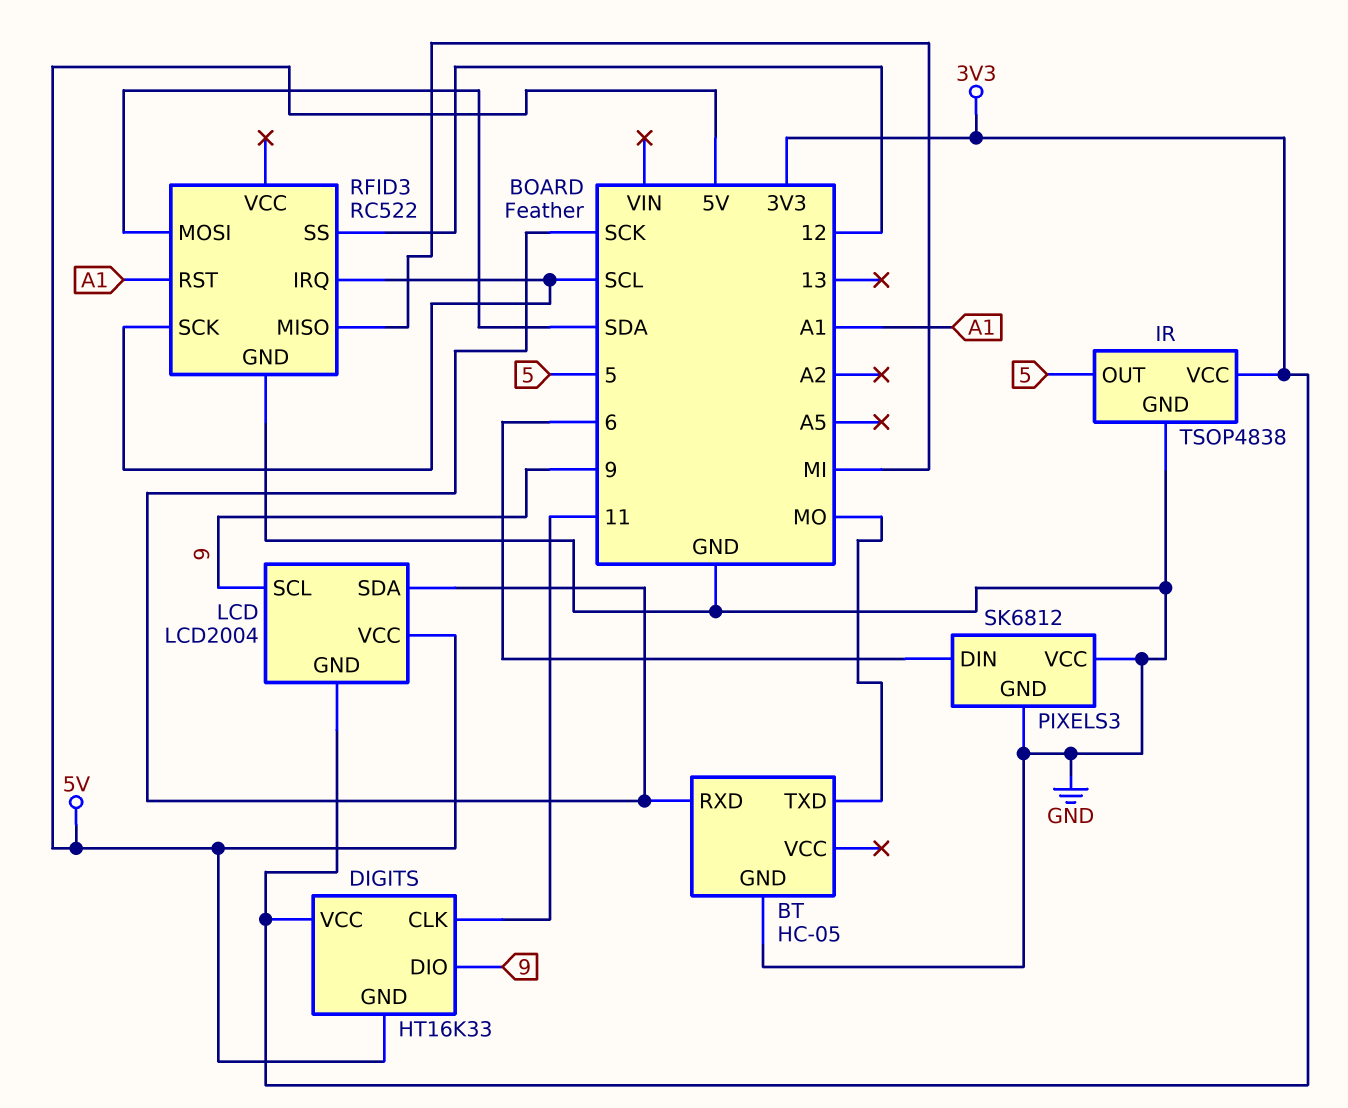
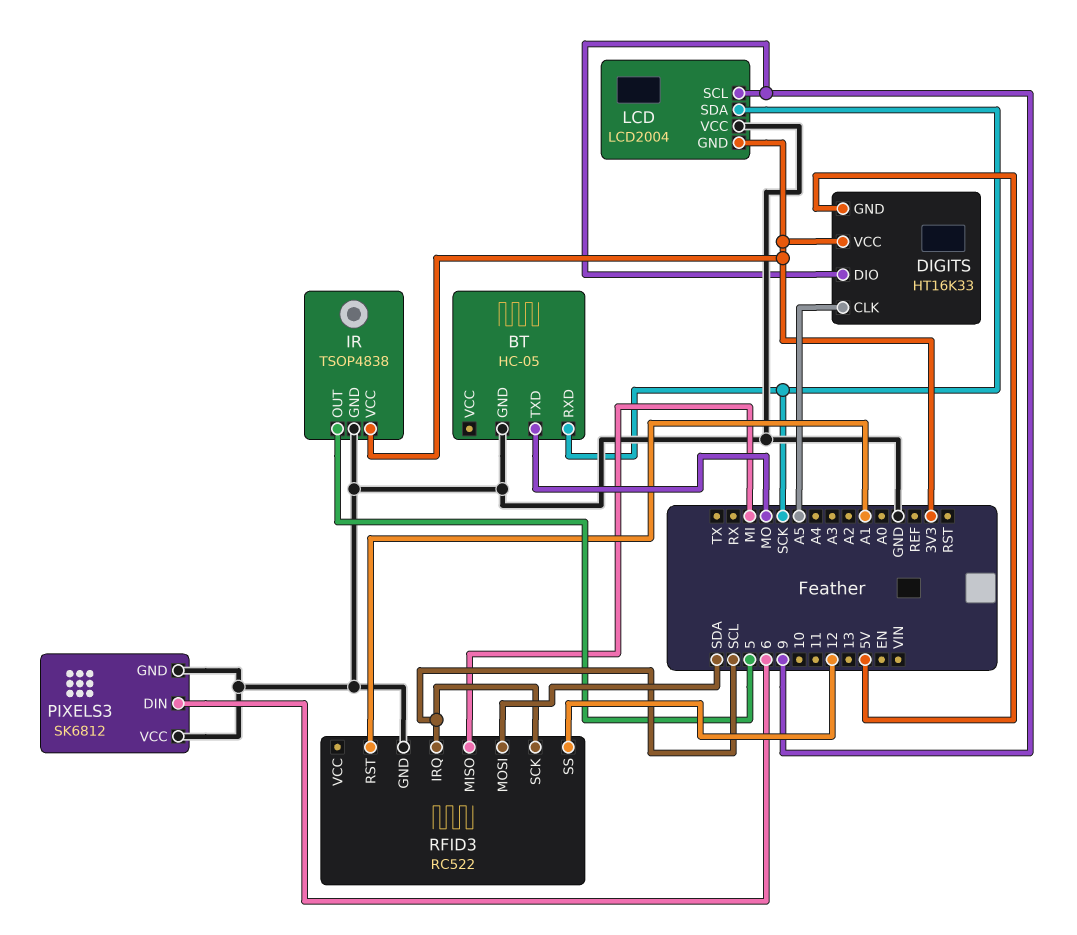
DIGITS pin CLK: 11 -> A5
LCD pin VCC: 5V -> GND

